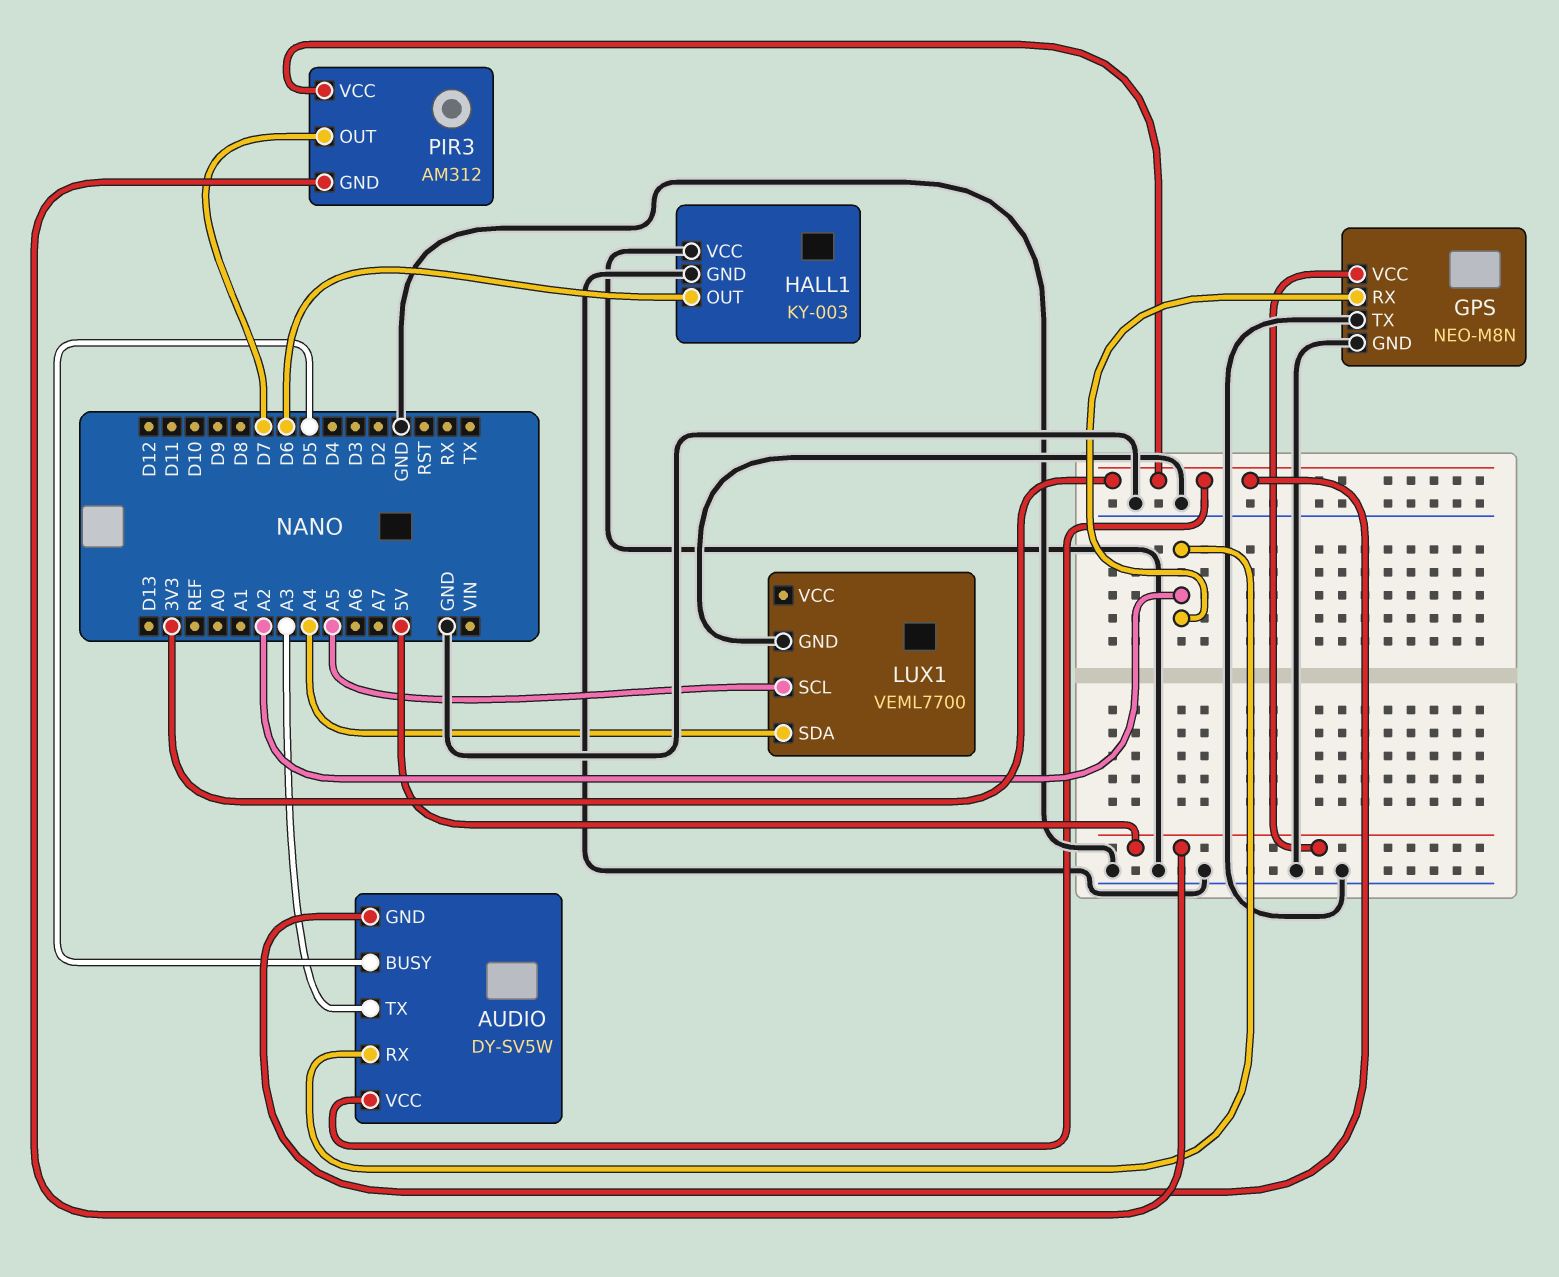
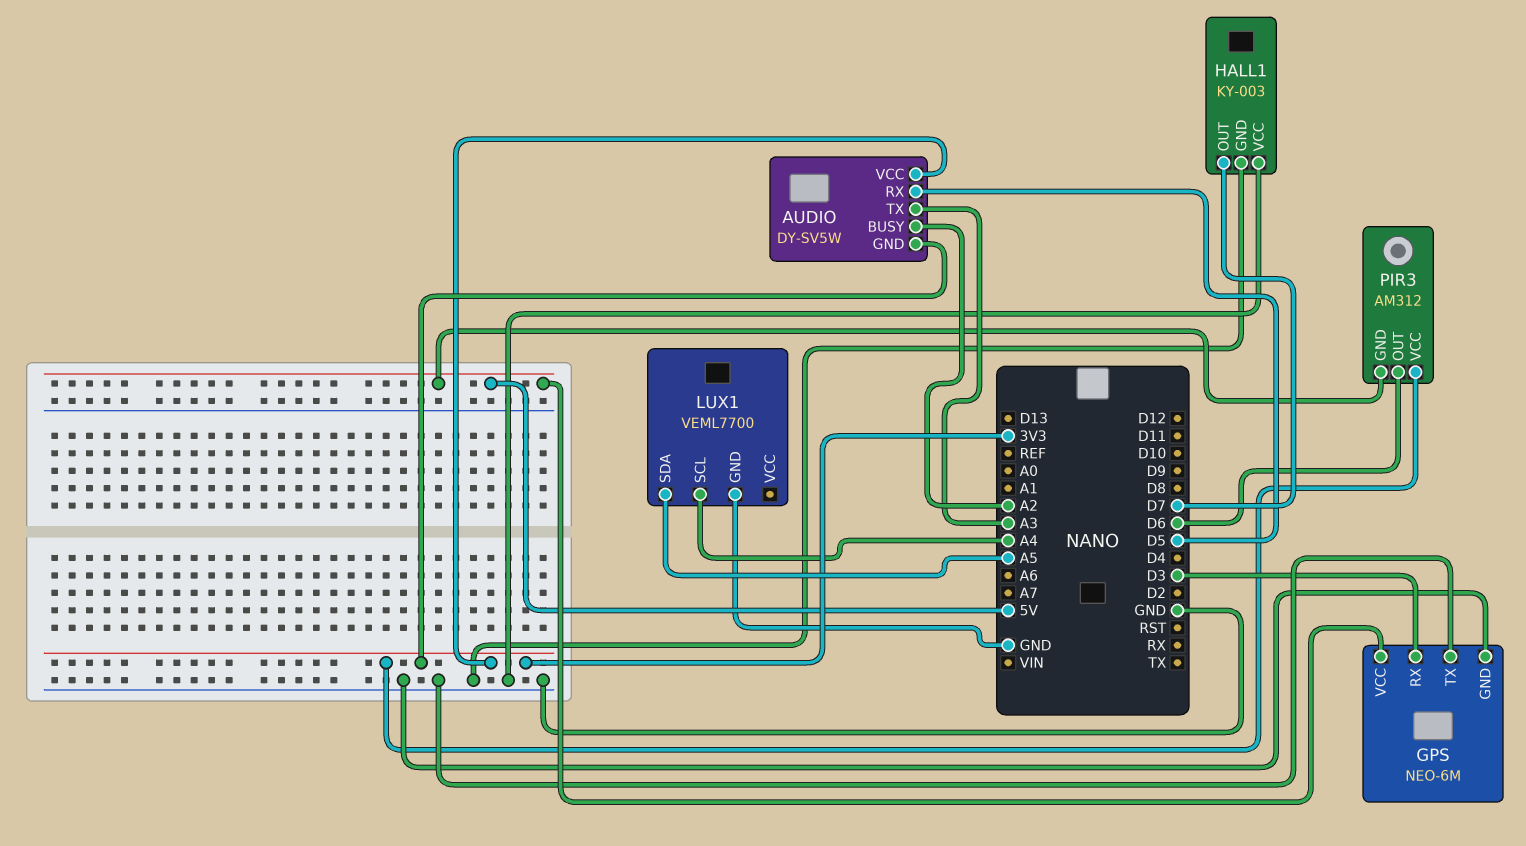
AUDIO pin BUSY: D5 -> A2
AUDIO pin RX: A2 -> D5
GPS: NEO-M8N -> NEO-6M
GPS pin RX: A2 -> D3
HALL1 pin OUT: D6 -> D7
LUX1 pin SCL: A5 -> A4
LUX1 pin SDA: A4 -> A5
PIR3 pin OUT: D7 -> D6

